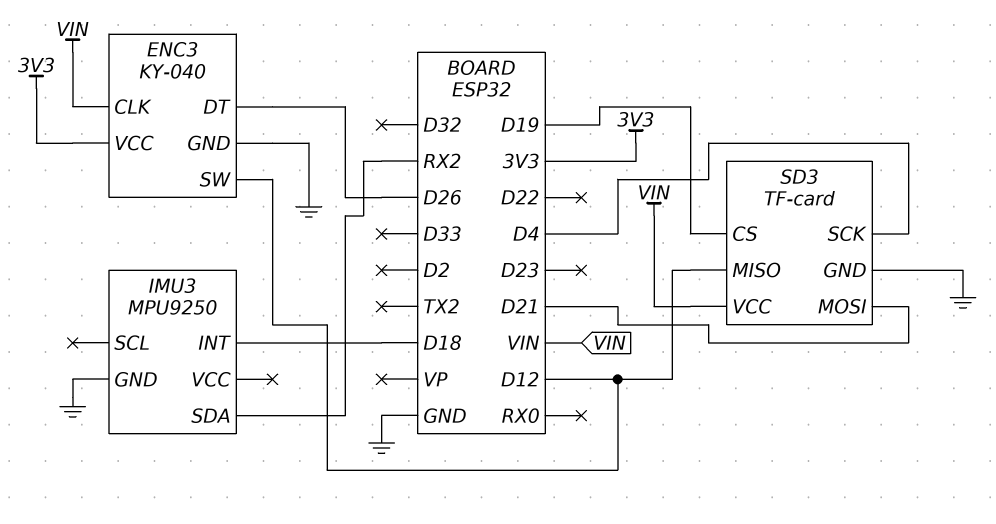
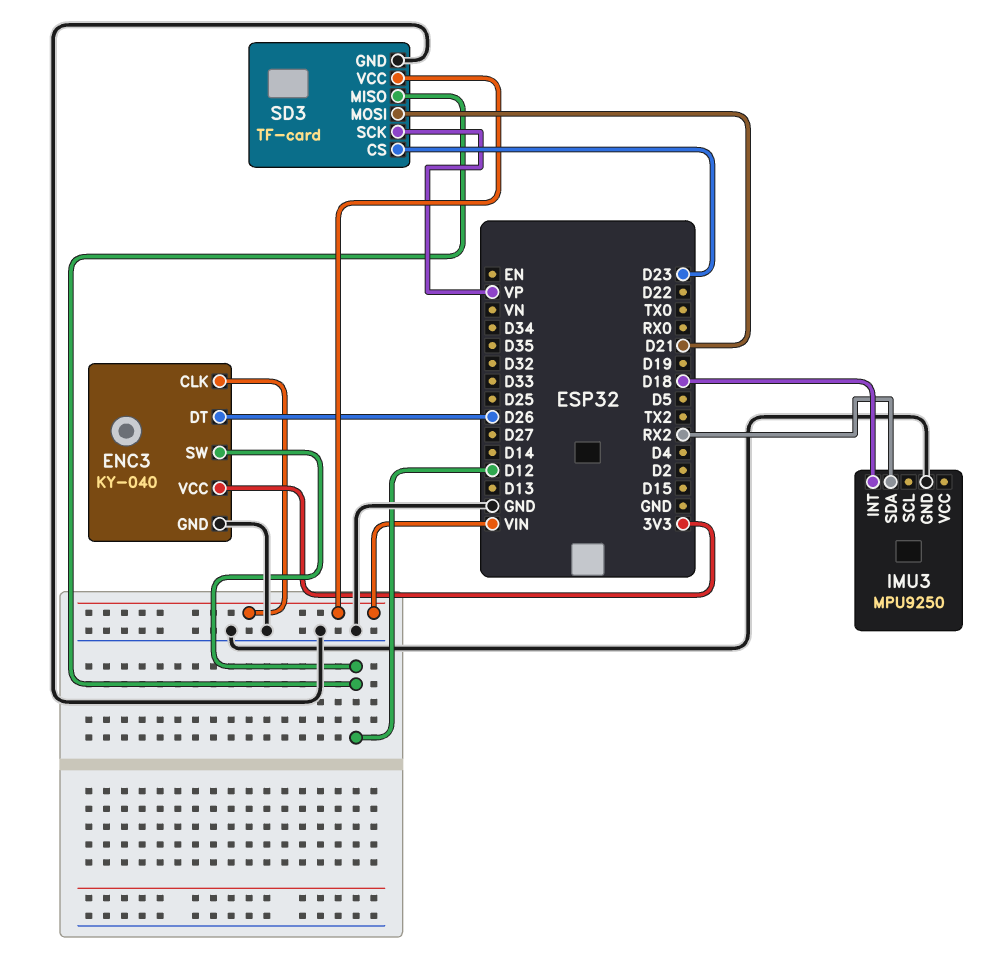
SD3 pin CS: D19 -> D23
SD3 pin SCK: D4 -> VP

